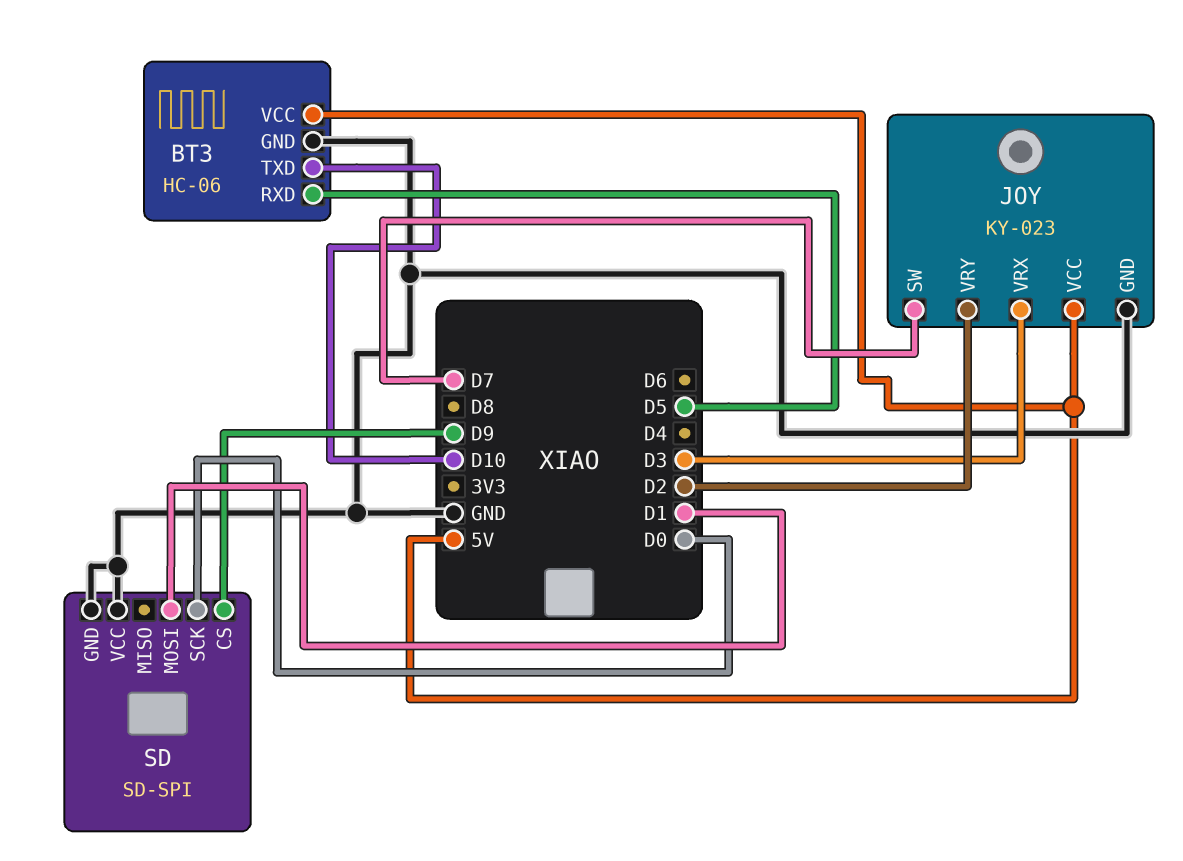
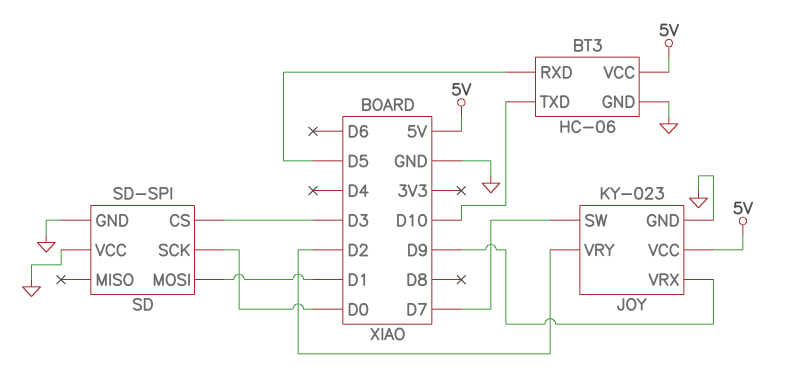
JOY pin VRX: D3 -> D9
SD pin CS: D9 -> D3

